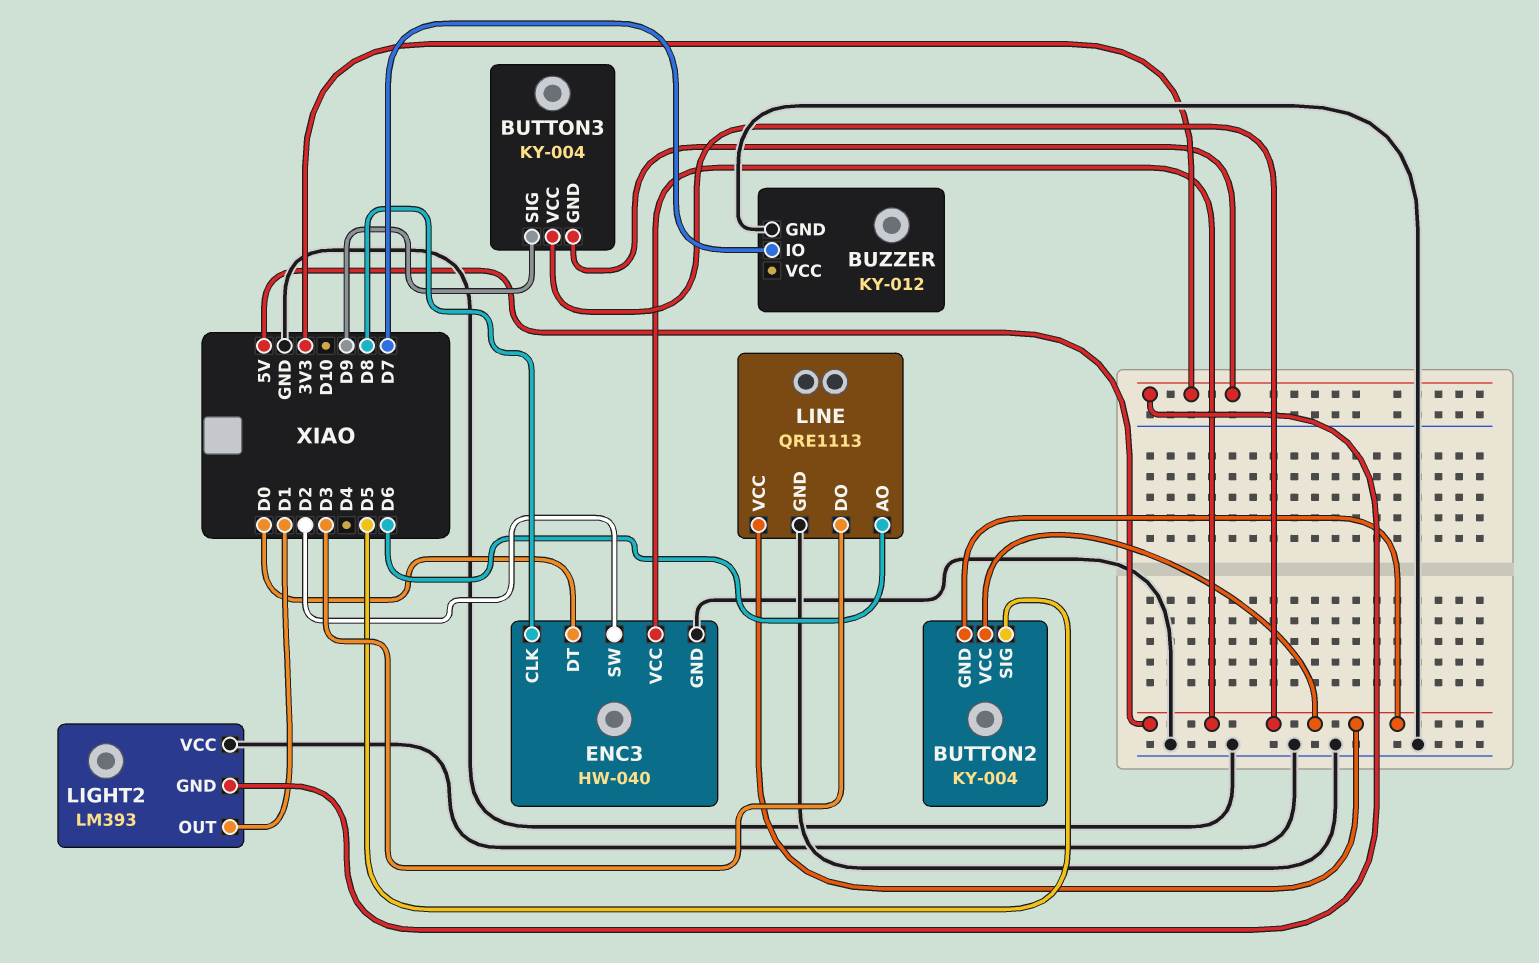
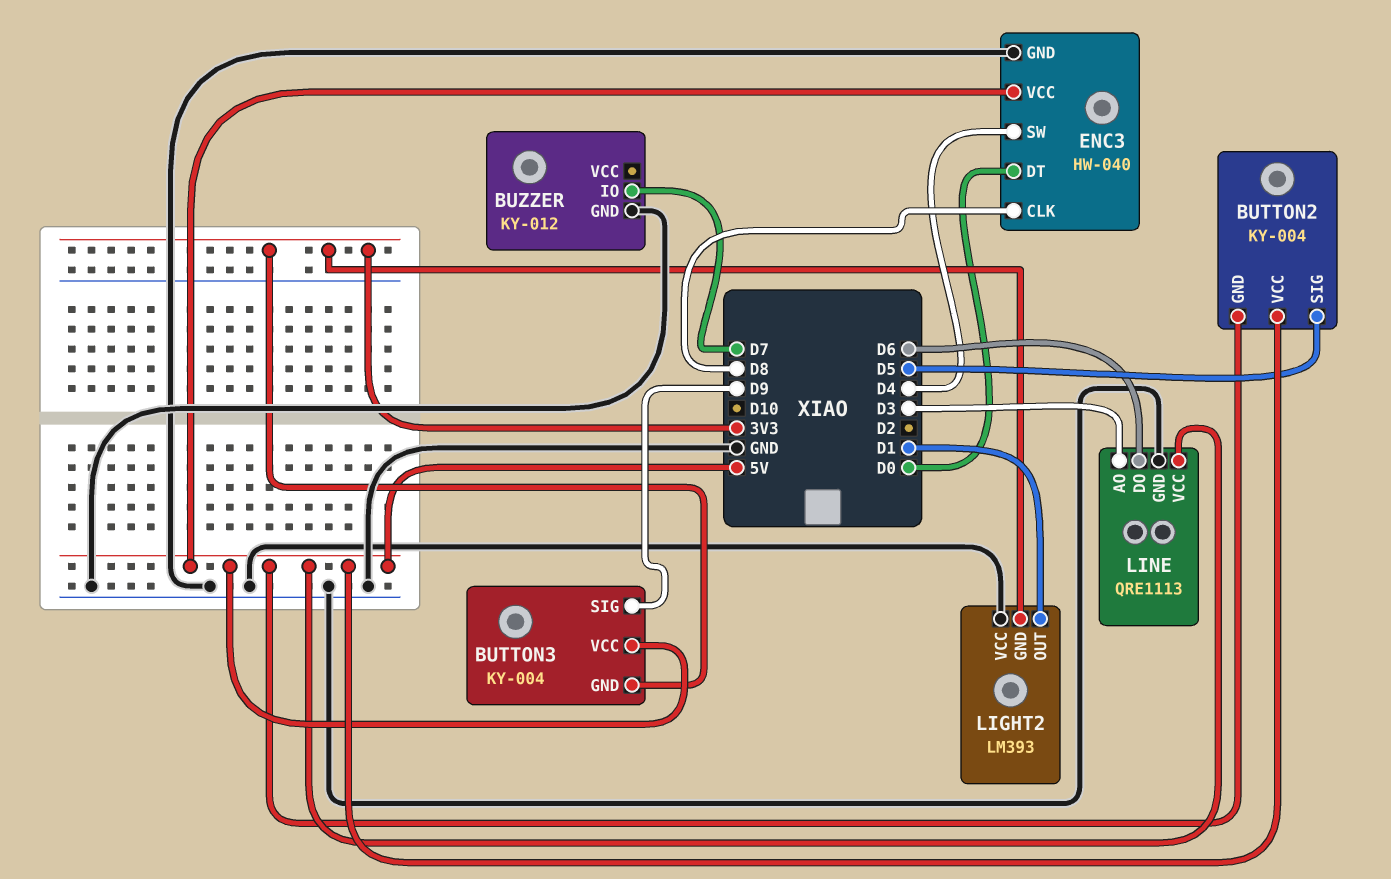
ENC3 pin SW: D2 -> D4
LINE pin AO: D6 -> D3
LINE pin DO: D3 -> D6

